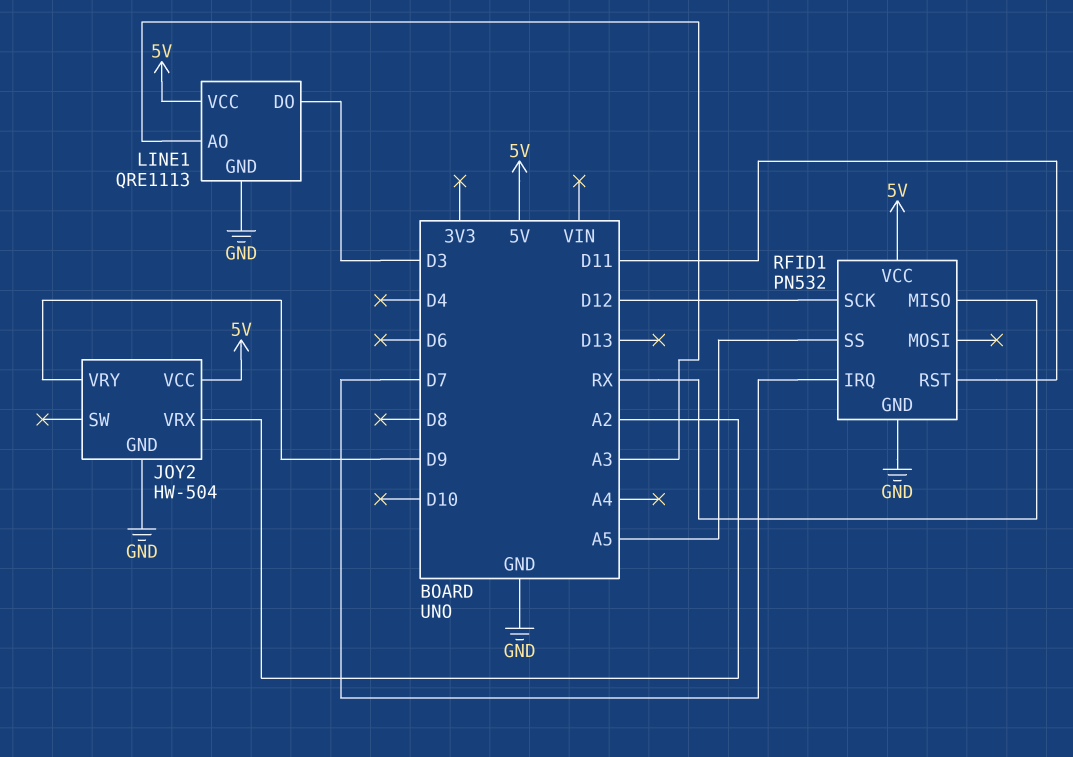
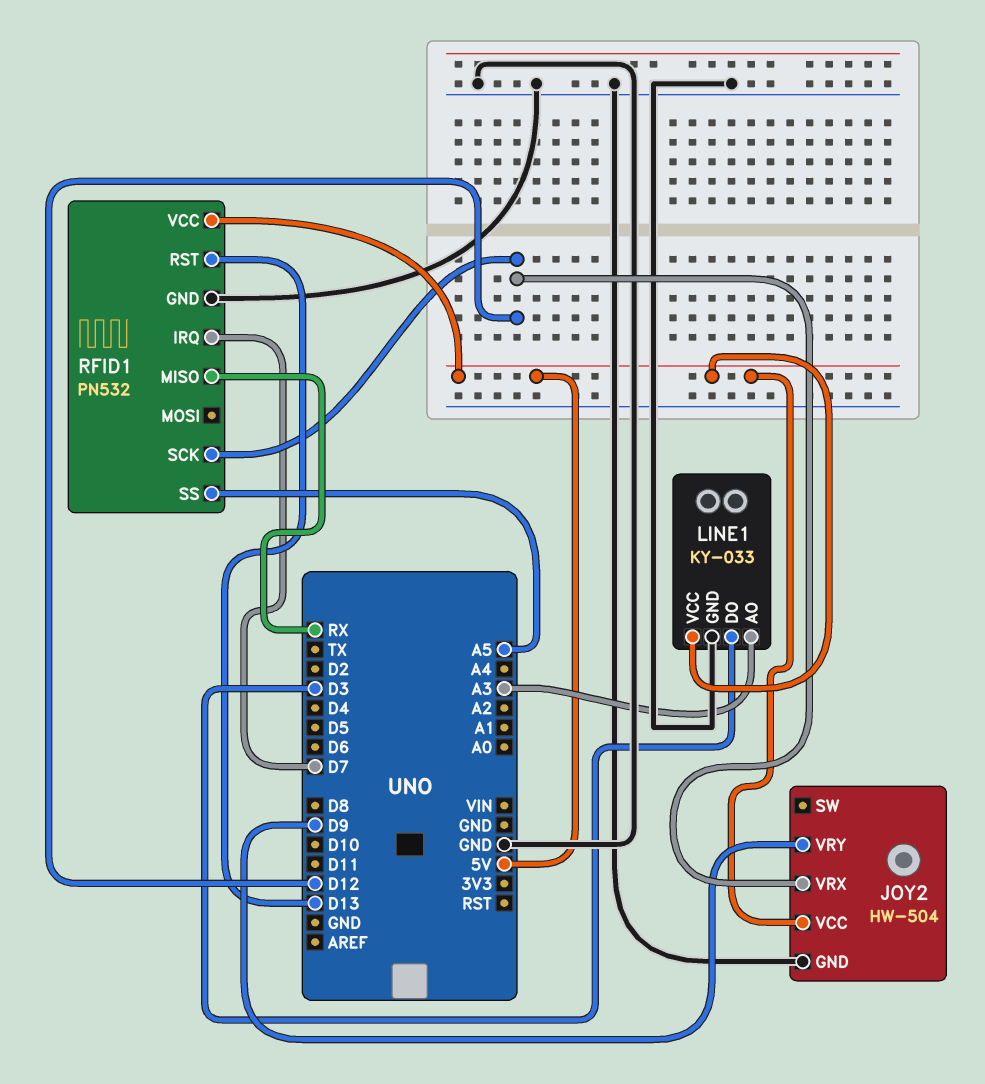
JOY2 pin VRX: A2 -> D12
LINE1: QRE1113 -> KY-033
RFID1 pin RST: D11 -> D13

